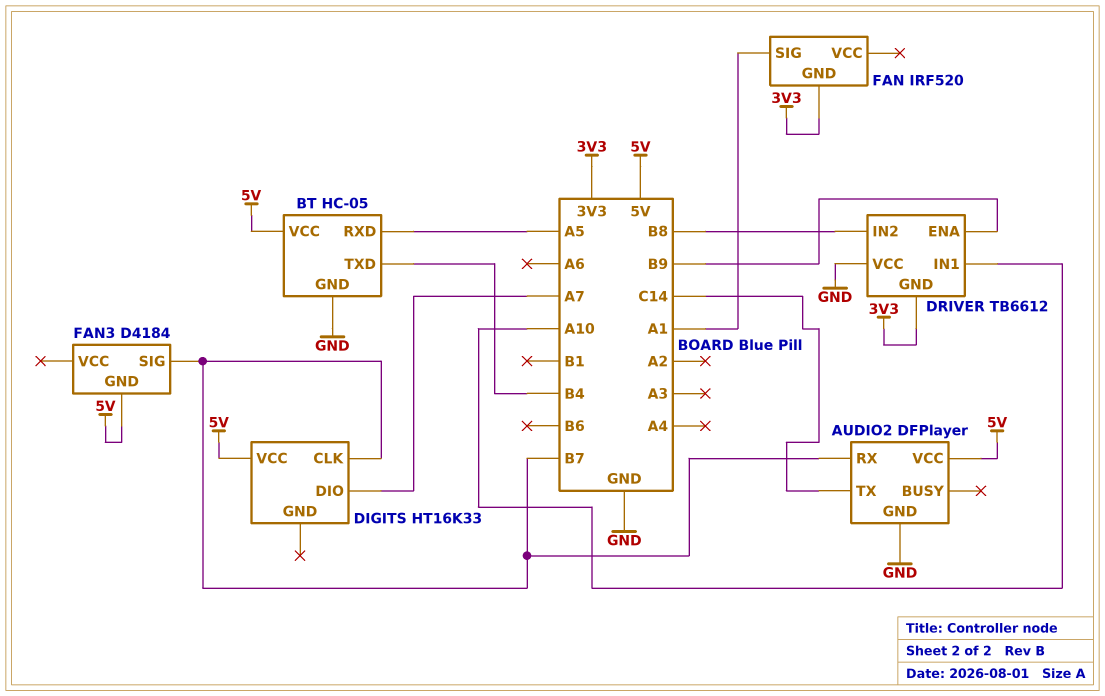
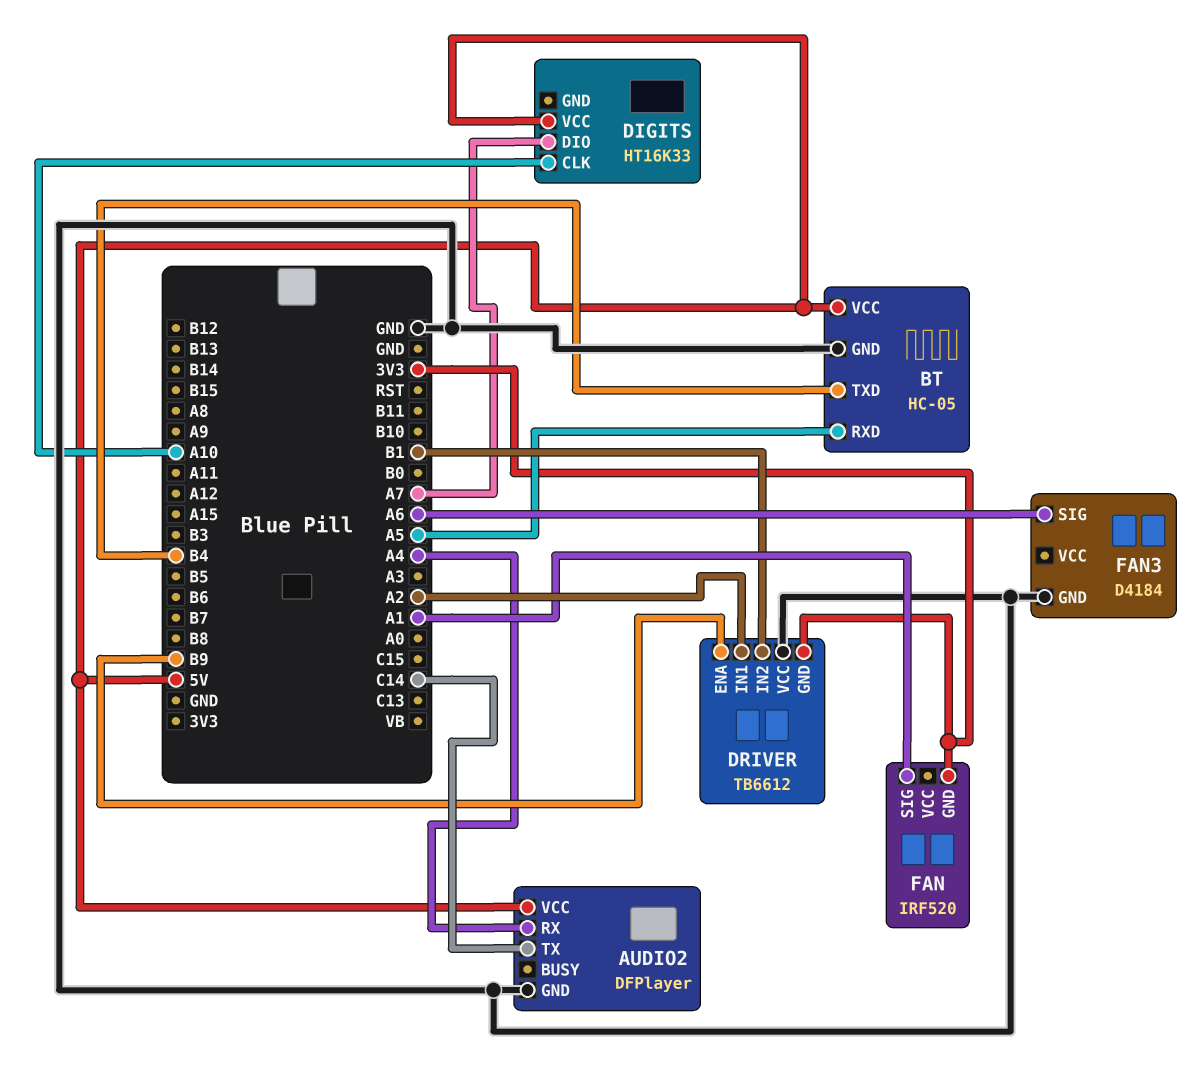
AUDIO2 pin RX: B7 -> A4
DIGITS pin CLK: B7 -> A10
DRIVER pin IN1: A10 -> A2
DRIVER pin IN2: B8 -> B1
FAN3 pin GND: 5V -> GND
FAN3 pin SIG: B7 -> A6

